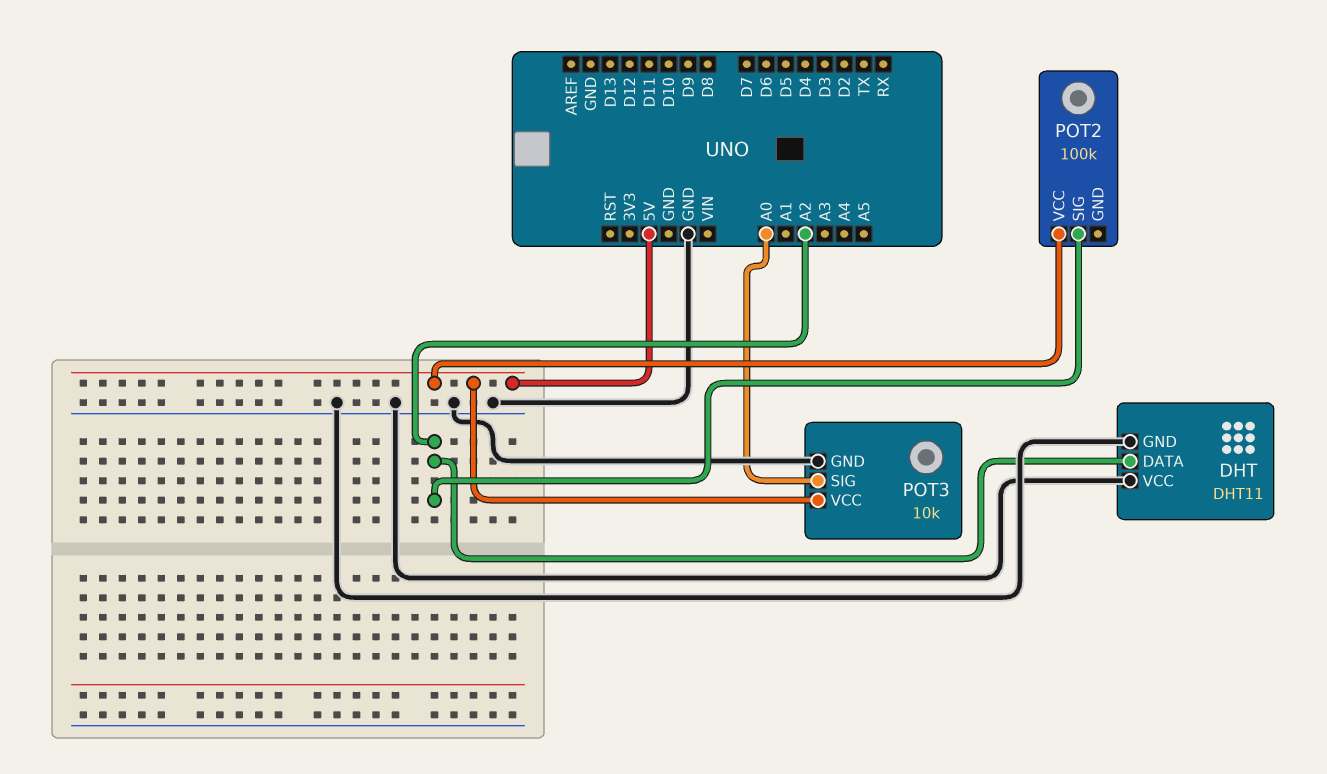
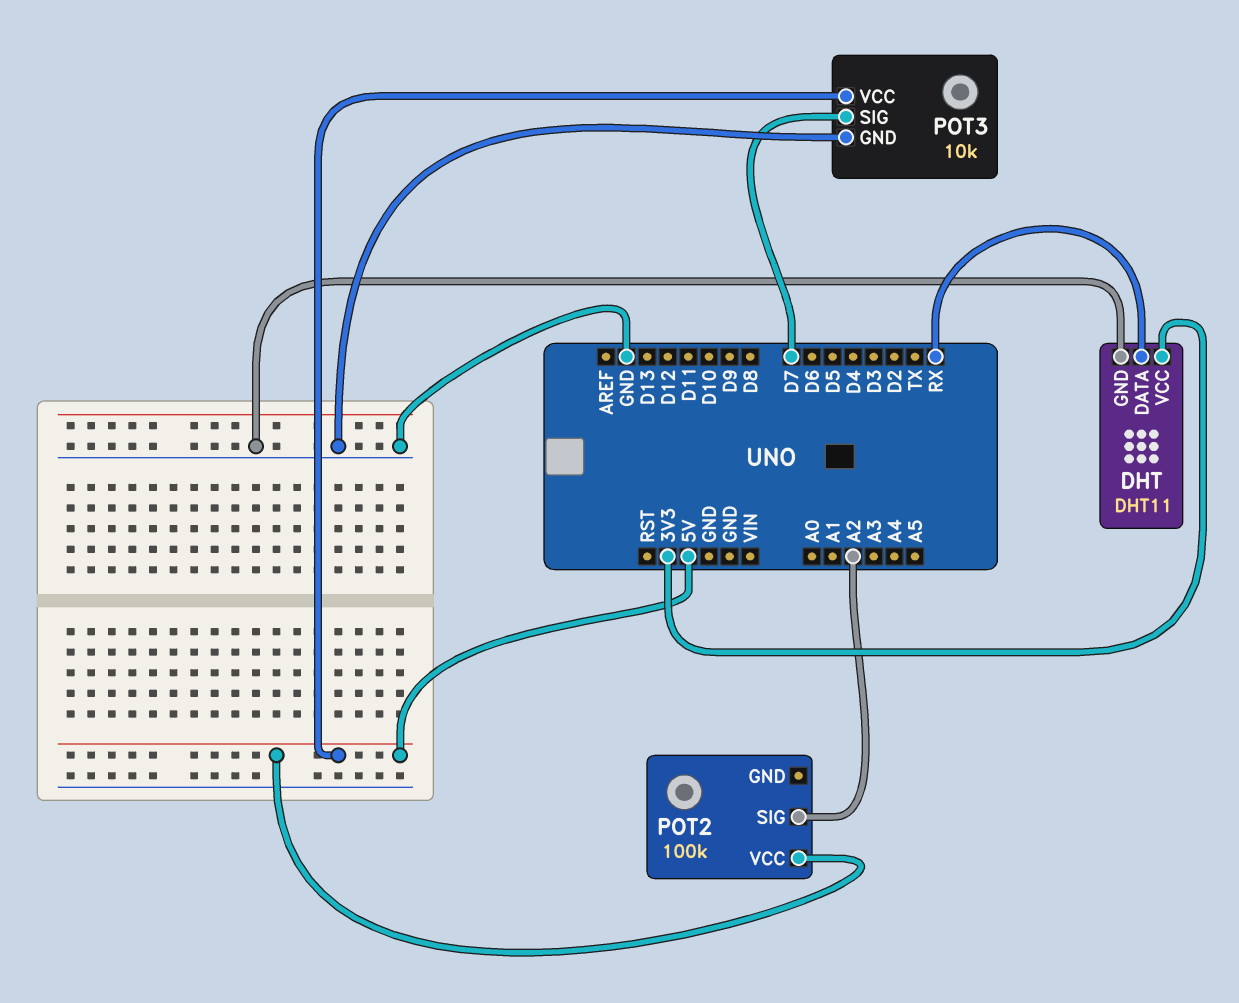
DHT pin DATA: A2 -> RX
DHT pin VCC: GND -> 3V3
POT3 pin SIG: A0 -> D7

